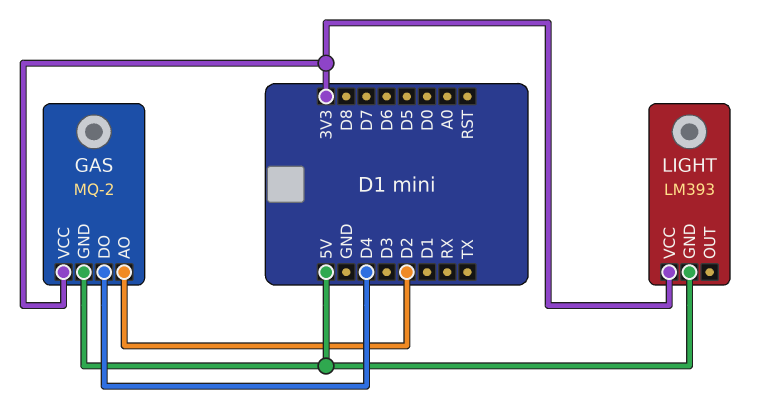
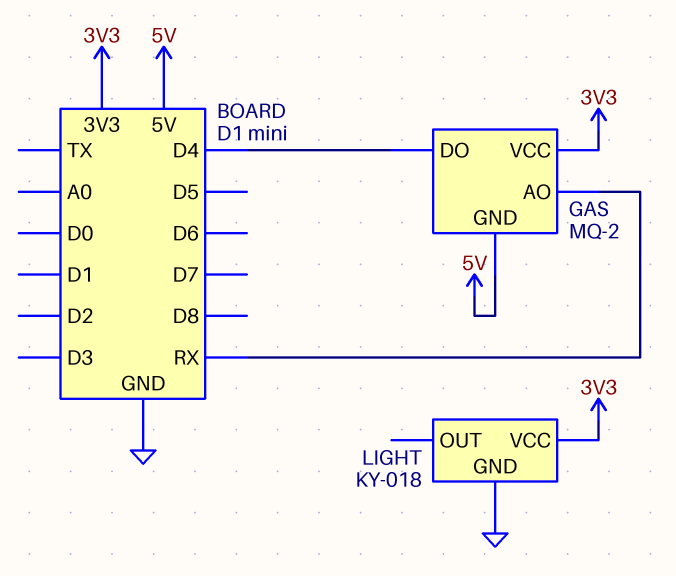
GAS pin AO: D2 -> RX
LIGHT: LM393 -> KY-018
LIGHT pin GND: 5V -> GND

